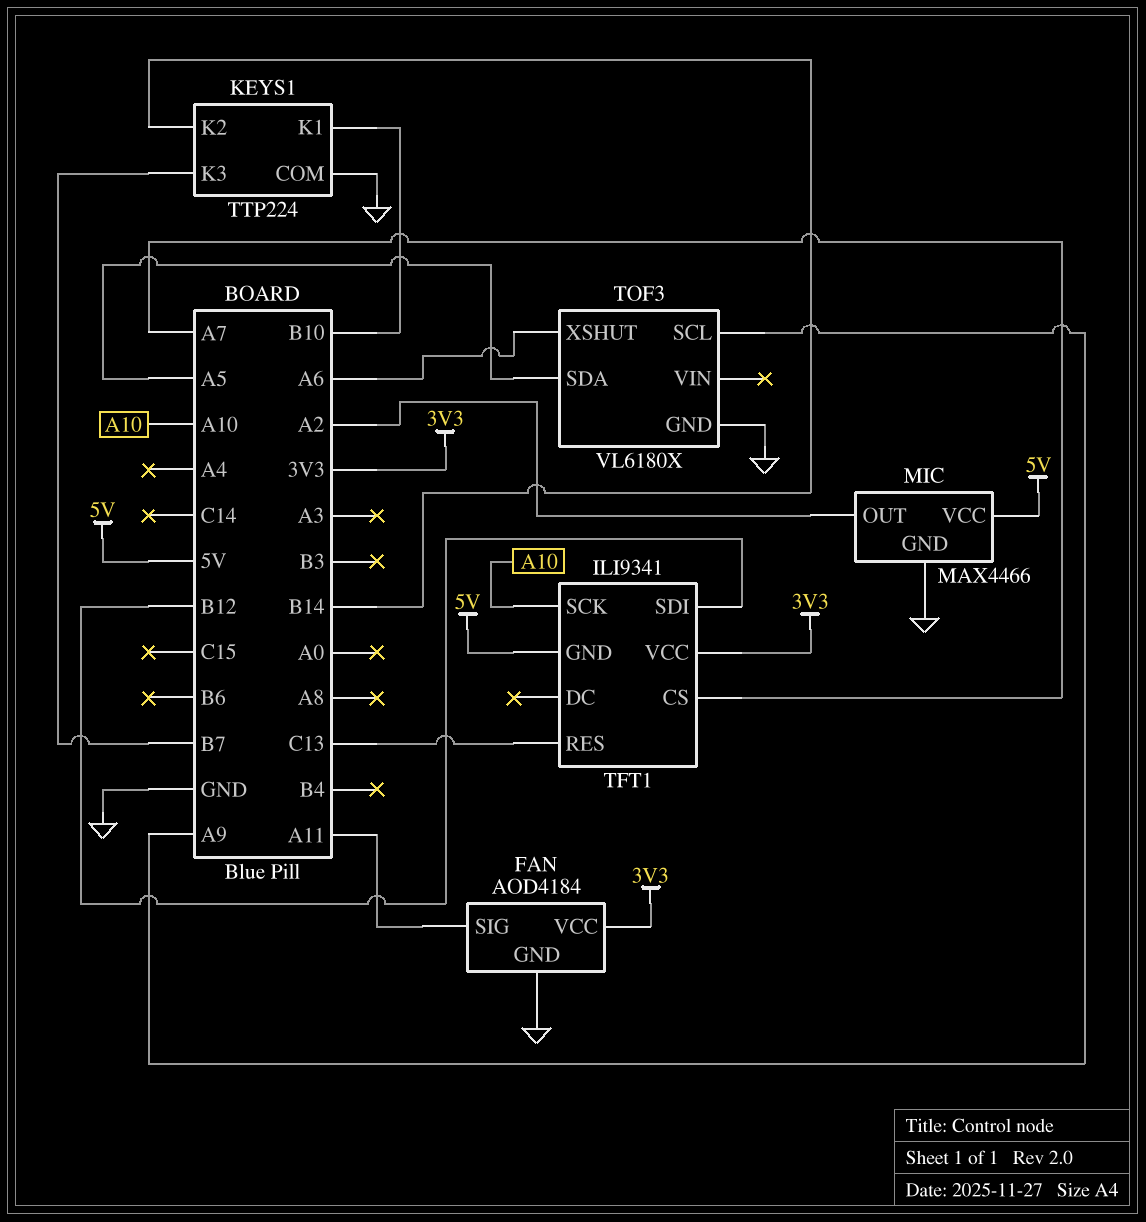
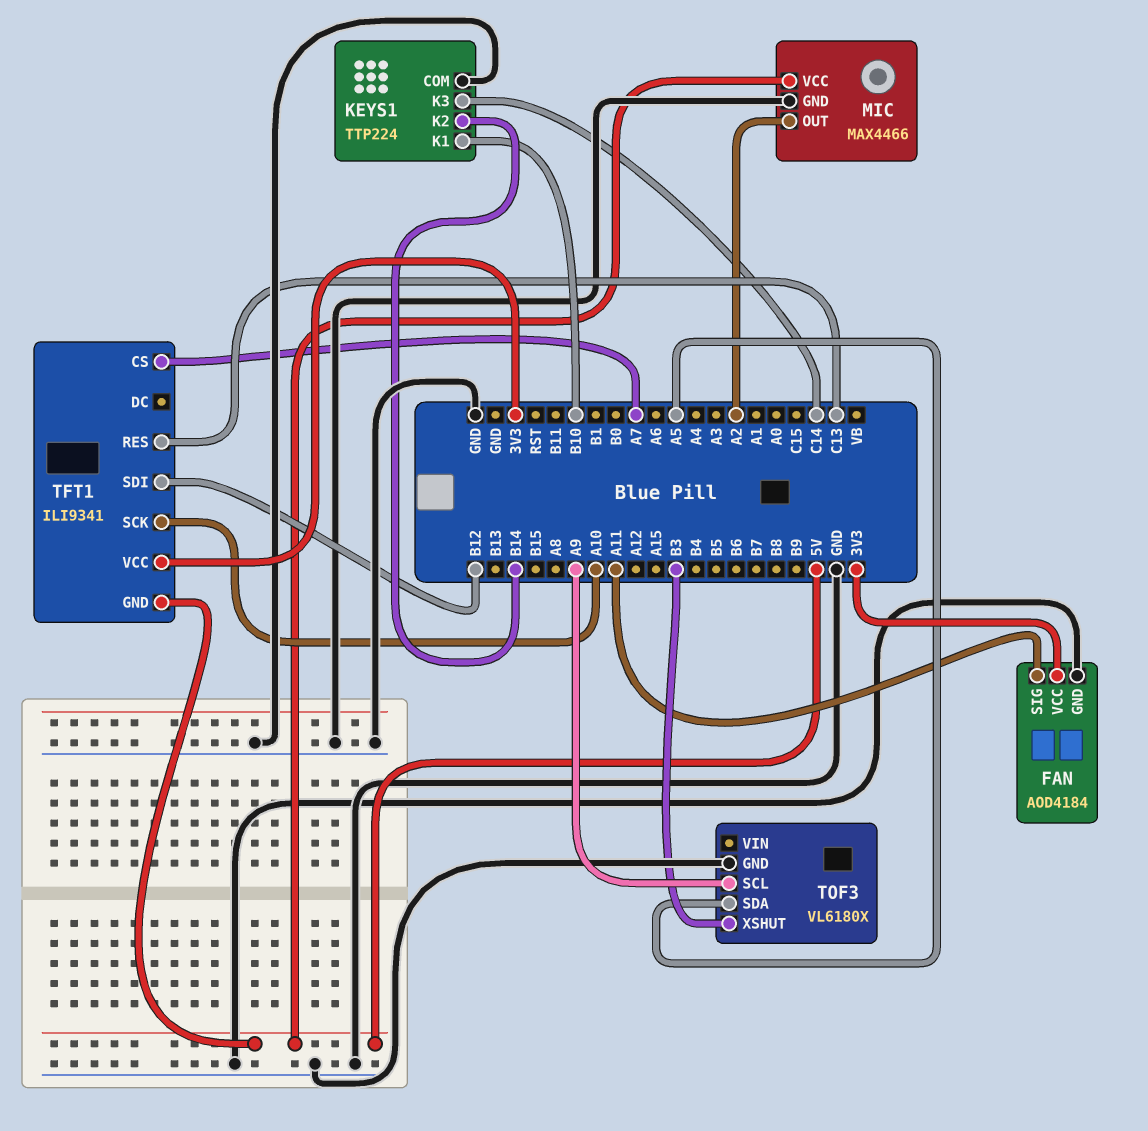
KEYS1 pin K3: B7 -> C14
TOF3 pin XSHUT: A6 -> B3

